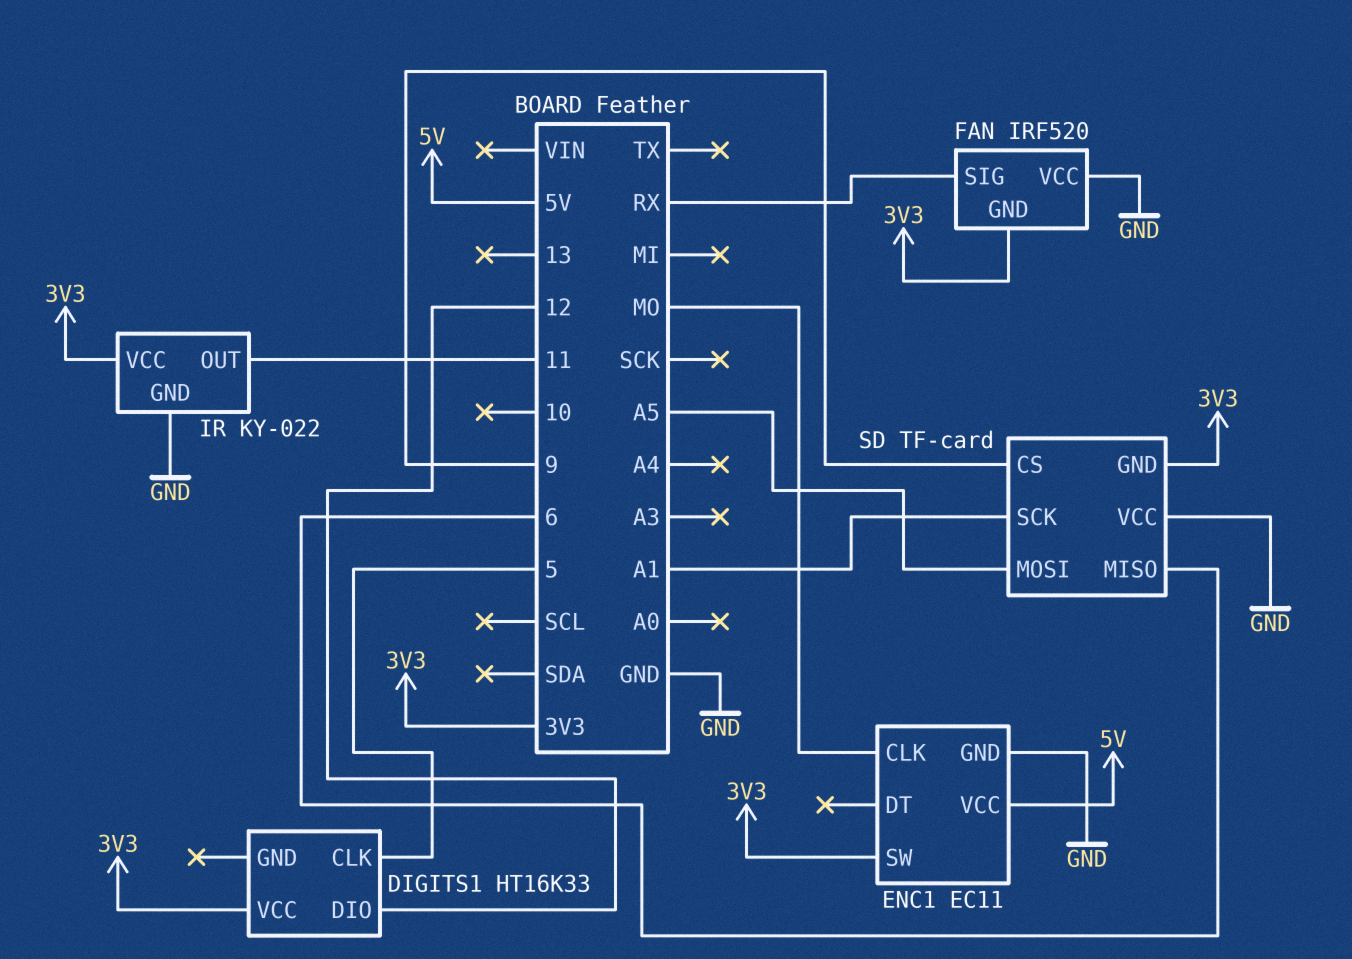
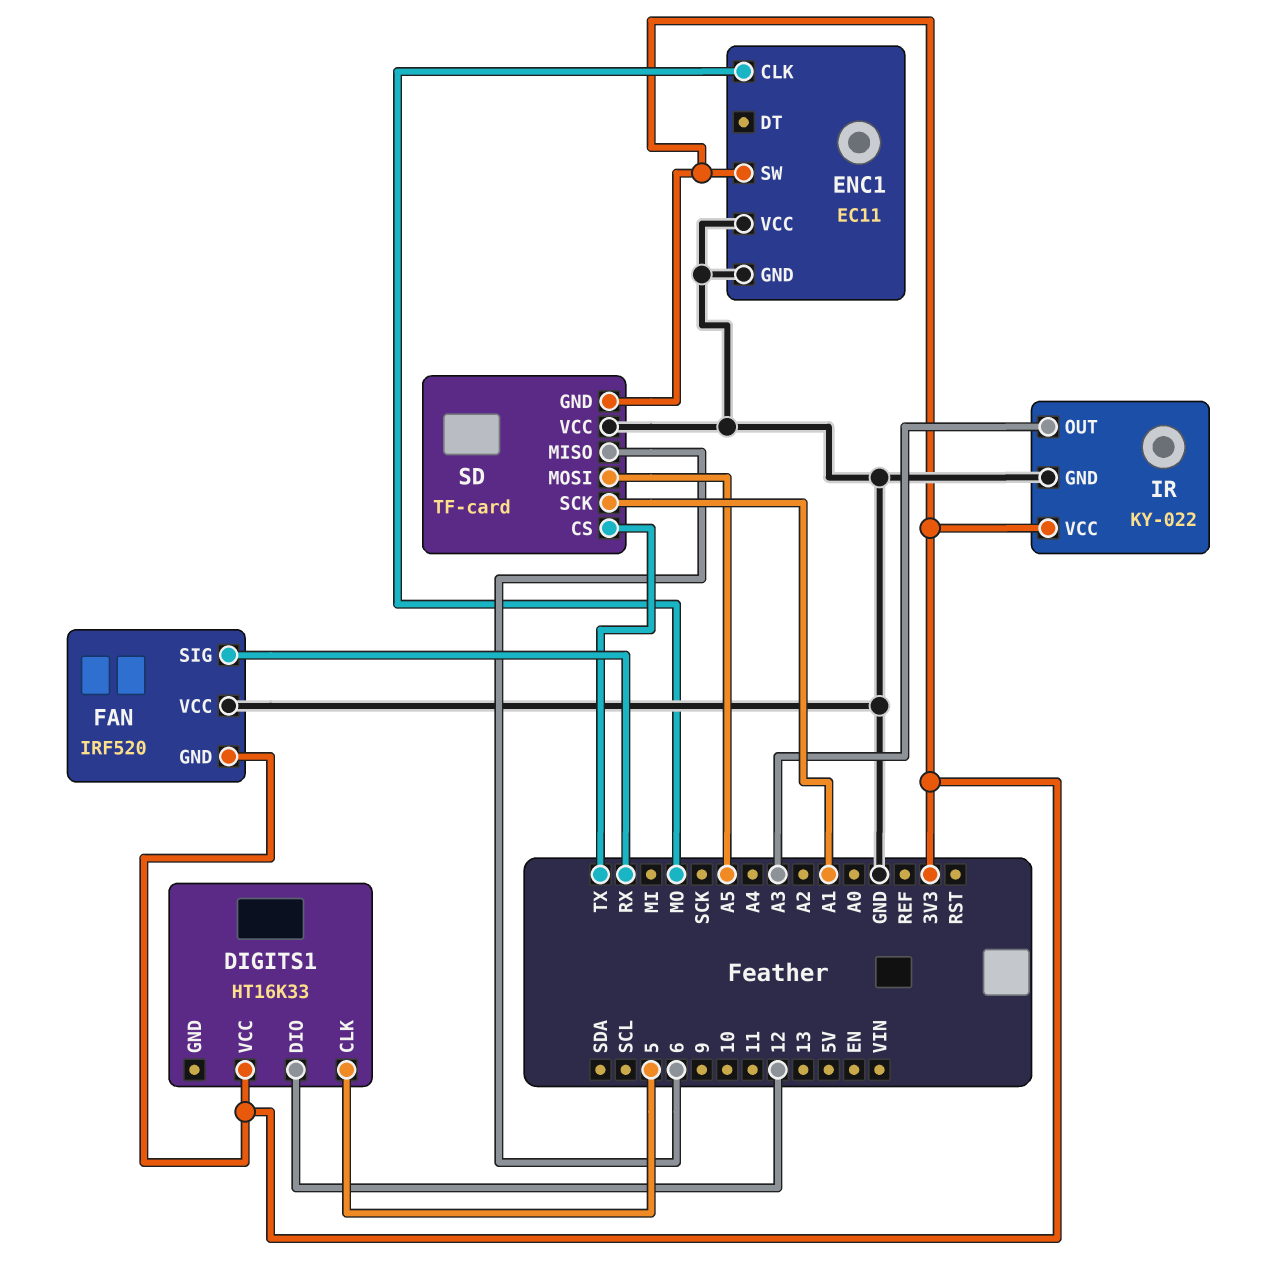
ENC1 pin VCC: 5V -> GND
IR pin OUT: 11 -> A3
SD pin CS: 9 -> TX

